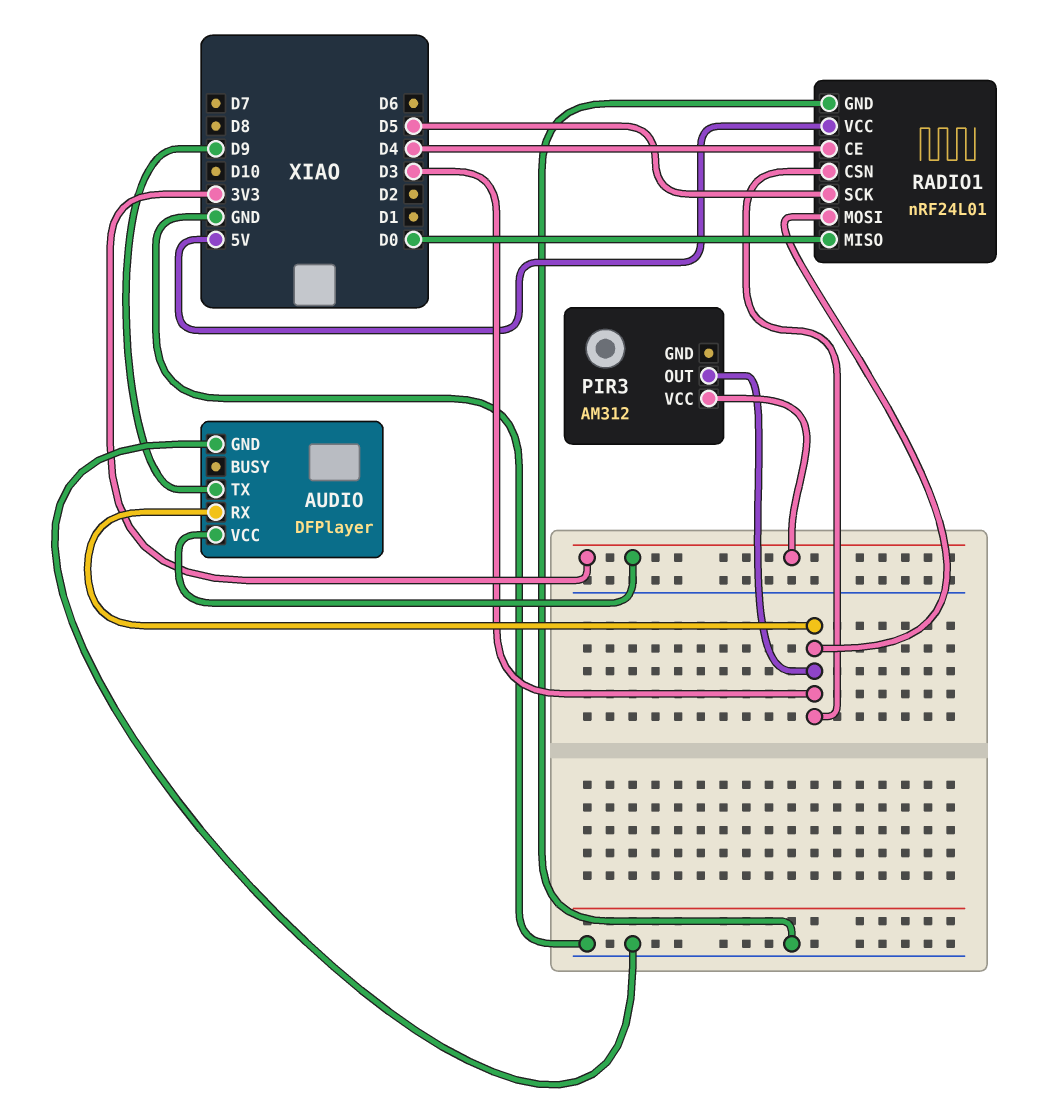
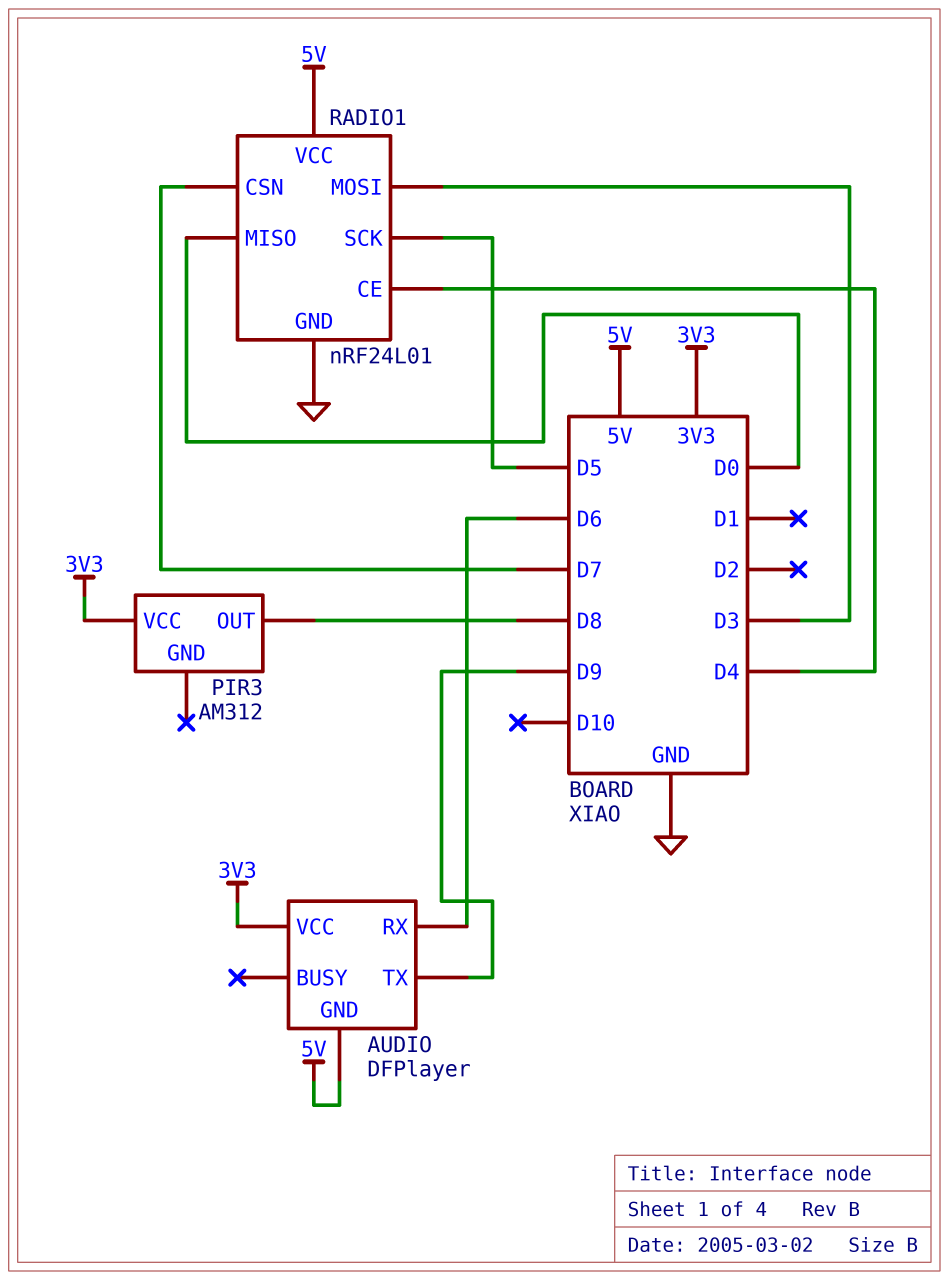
AUDIO pin GND: GND -> 5V
AUDIO pin RX: D3 -> D6
PIR3 pin OUT: D3 -> D8
RADIO1 pin CSN: D3 -> D7

